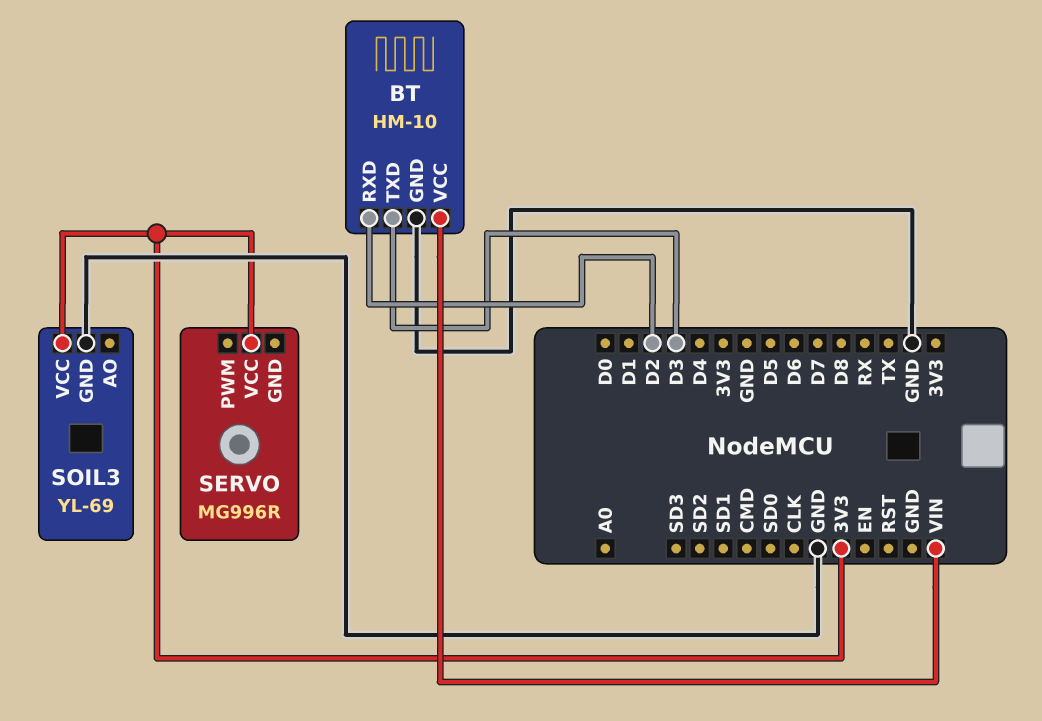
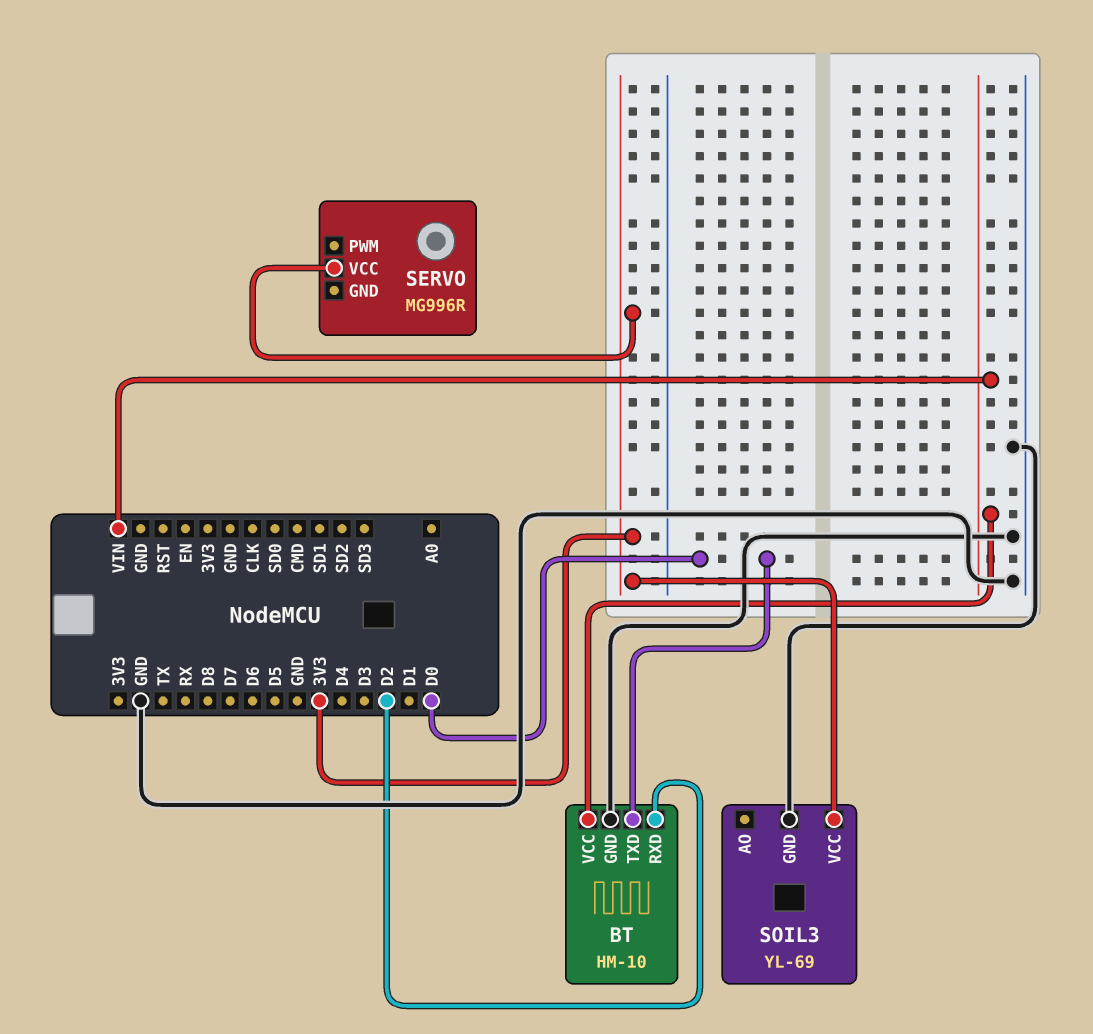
BT pin TXD: D3 -> D0

